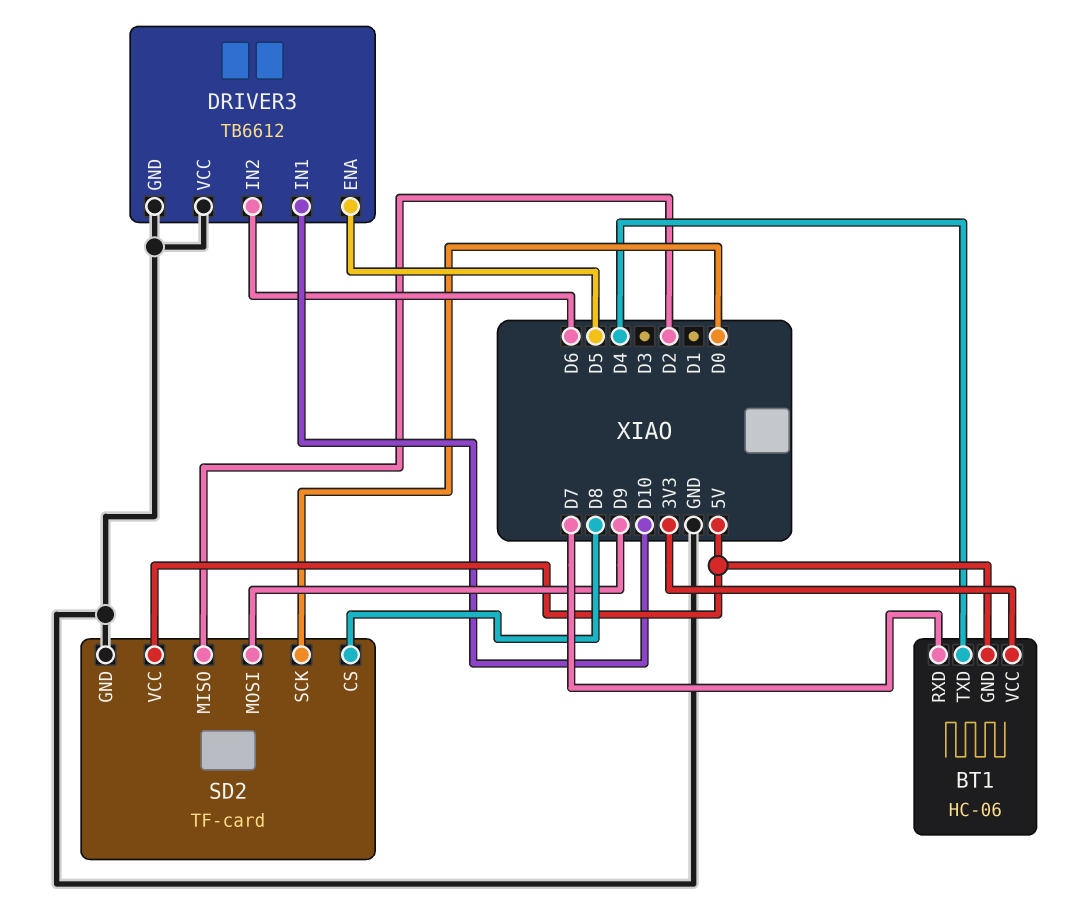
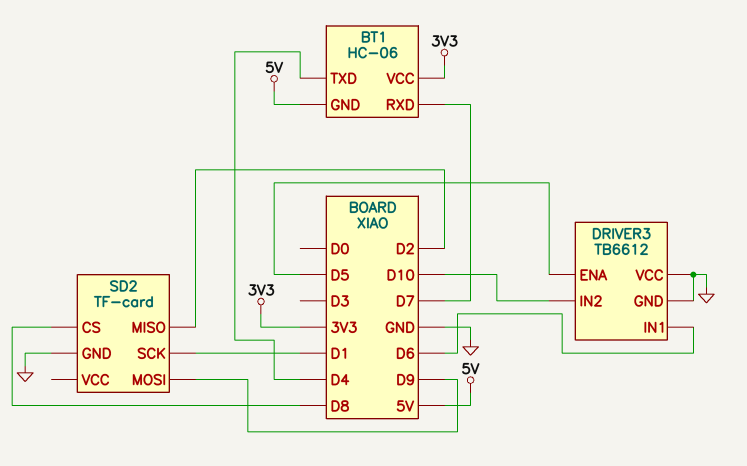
DRIVER3 pin IN1: D10 -> D6
DRIVER3 pin IN2: D6 -> D10
SD2 pin SCK: D0 -> D1
SD2 pin VCC: 5V -> none

